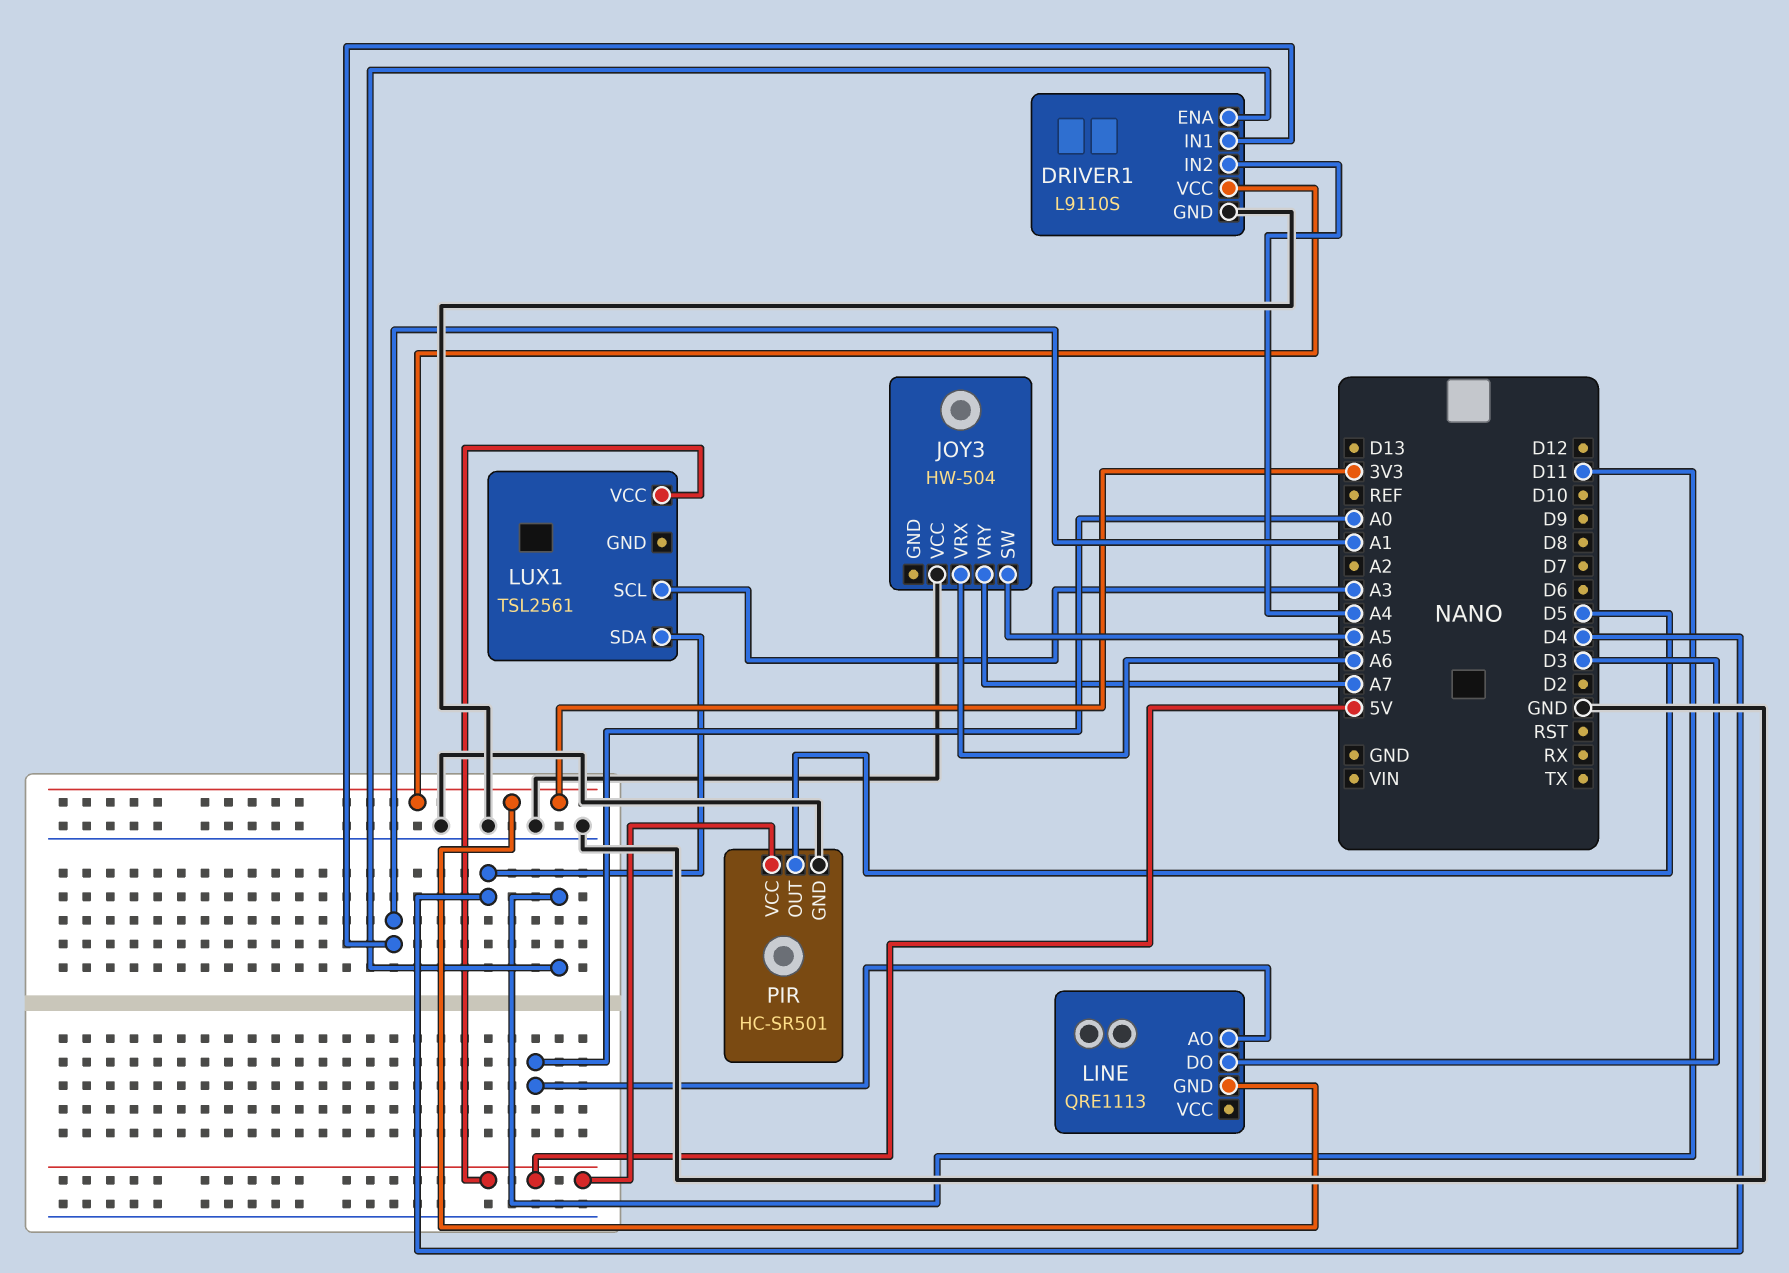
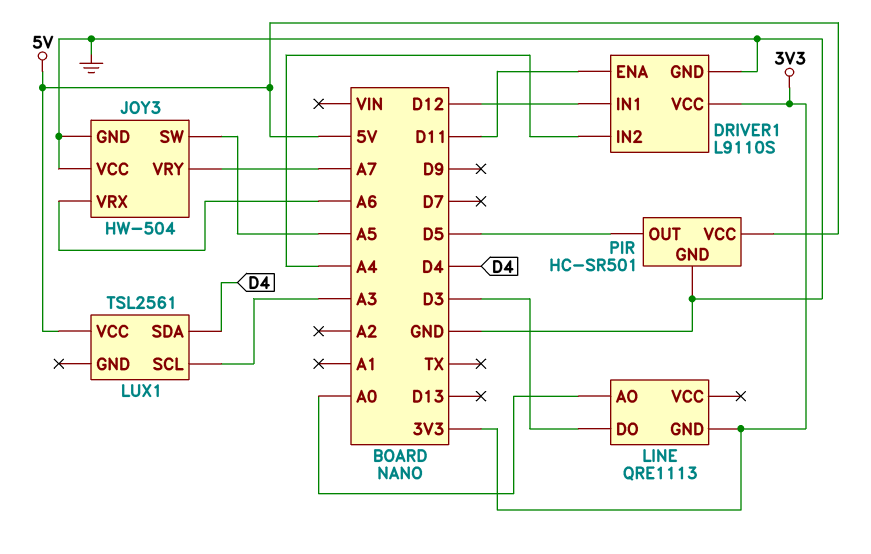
DRIVER1 pin IN1: A1 -> D12
JOY3 pin GND: none -> GND

